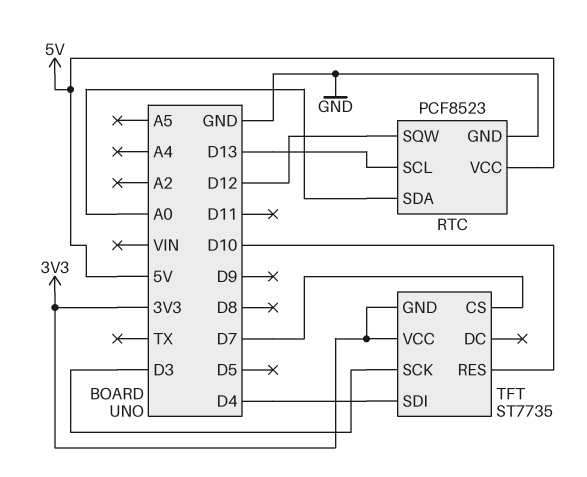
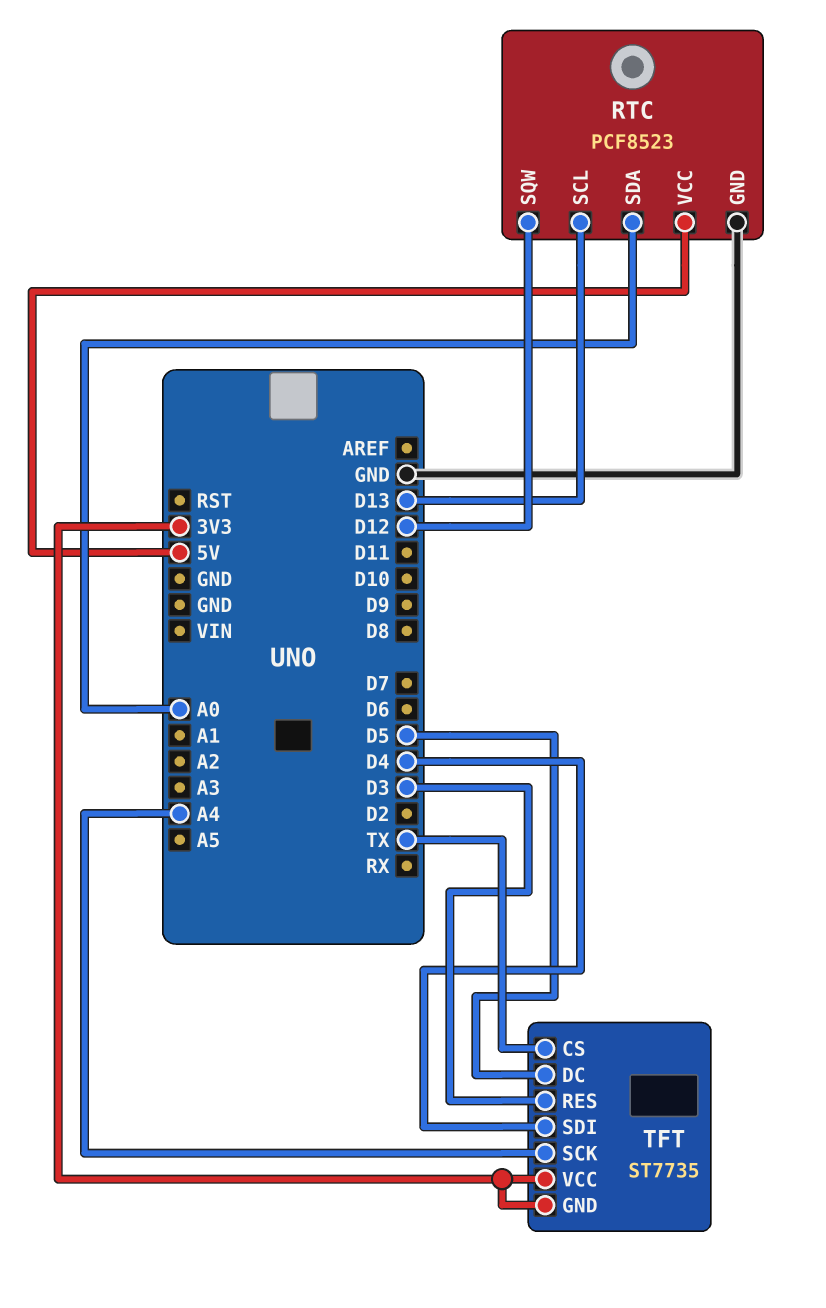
TFT pin CS: D7 -> TX
TFT pin DC: none -> D5
TFT pin RES: D10 -> D3
TFT pin SCK: D3 -> A4

